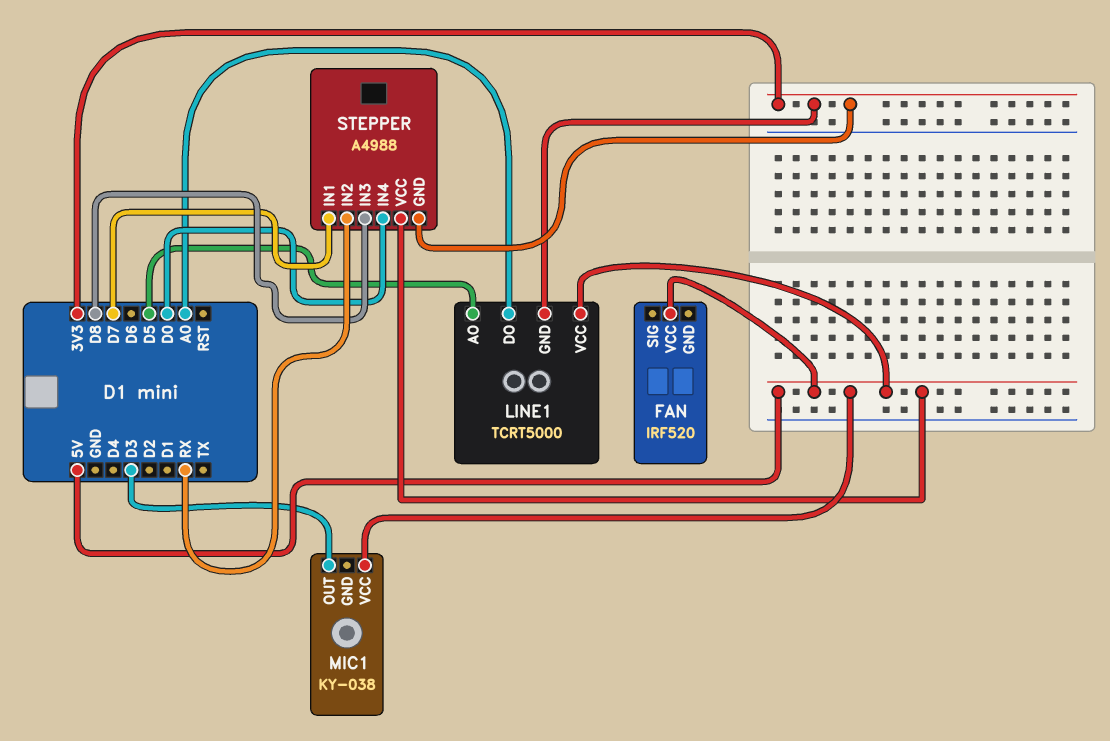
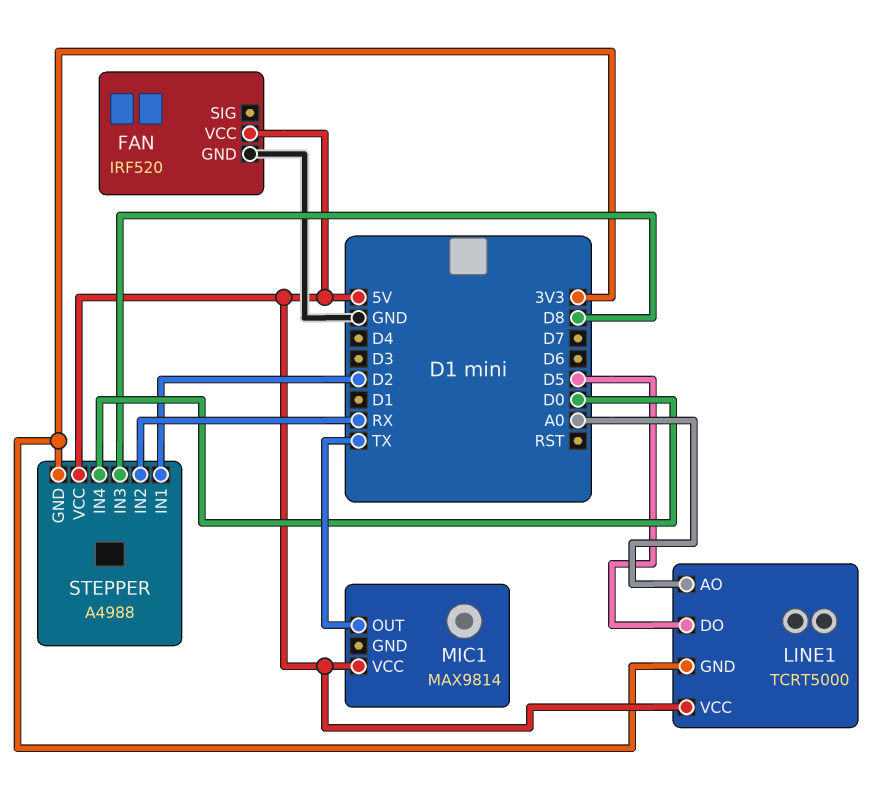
FAN pin GND: none -> GND
LINE1 pin AO: D5 -> A0
LINE1 pin DO: A0 -> D5
MIC1: KY-038 -> MAX9814
MIC1 pin OUT: D3 -> TX
STEPPER pin IN1: D7 -> D2

